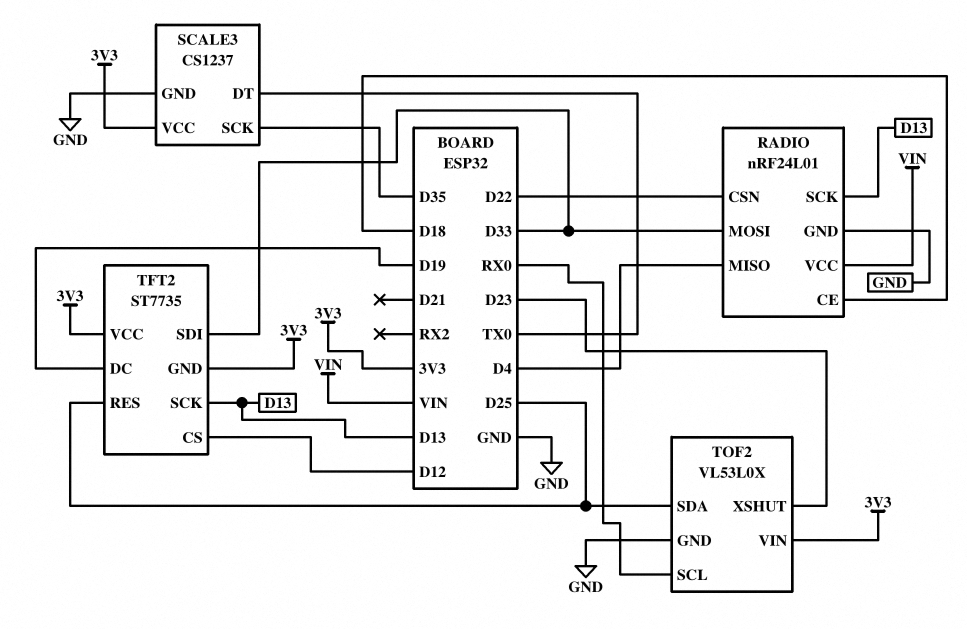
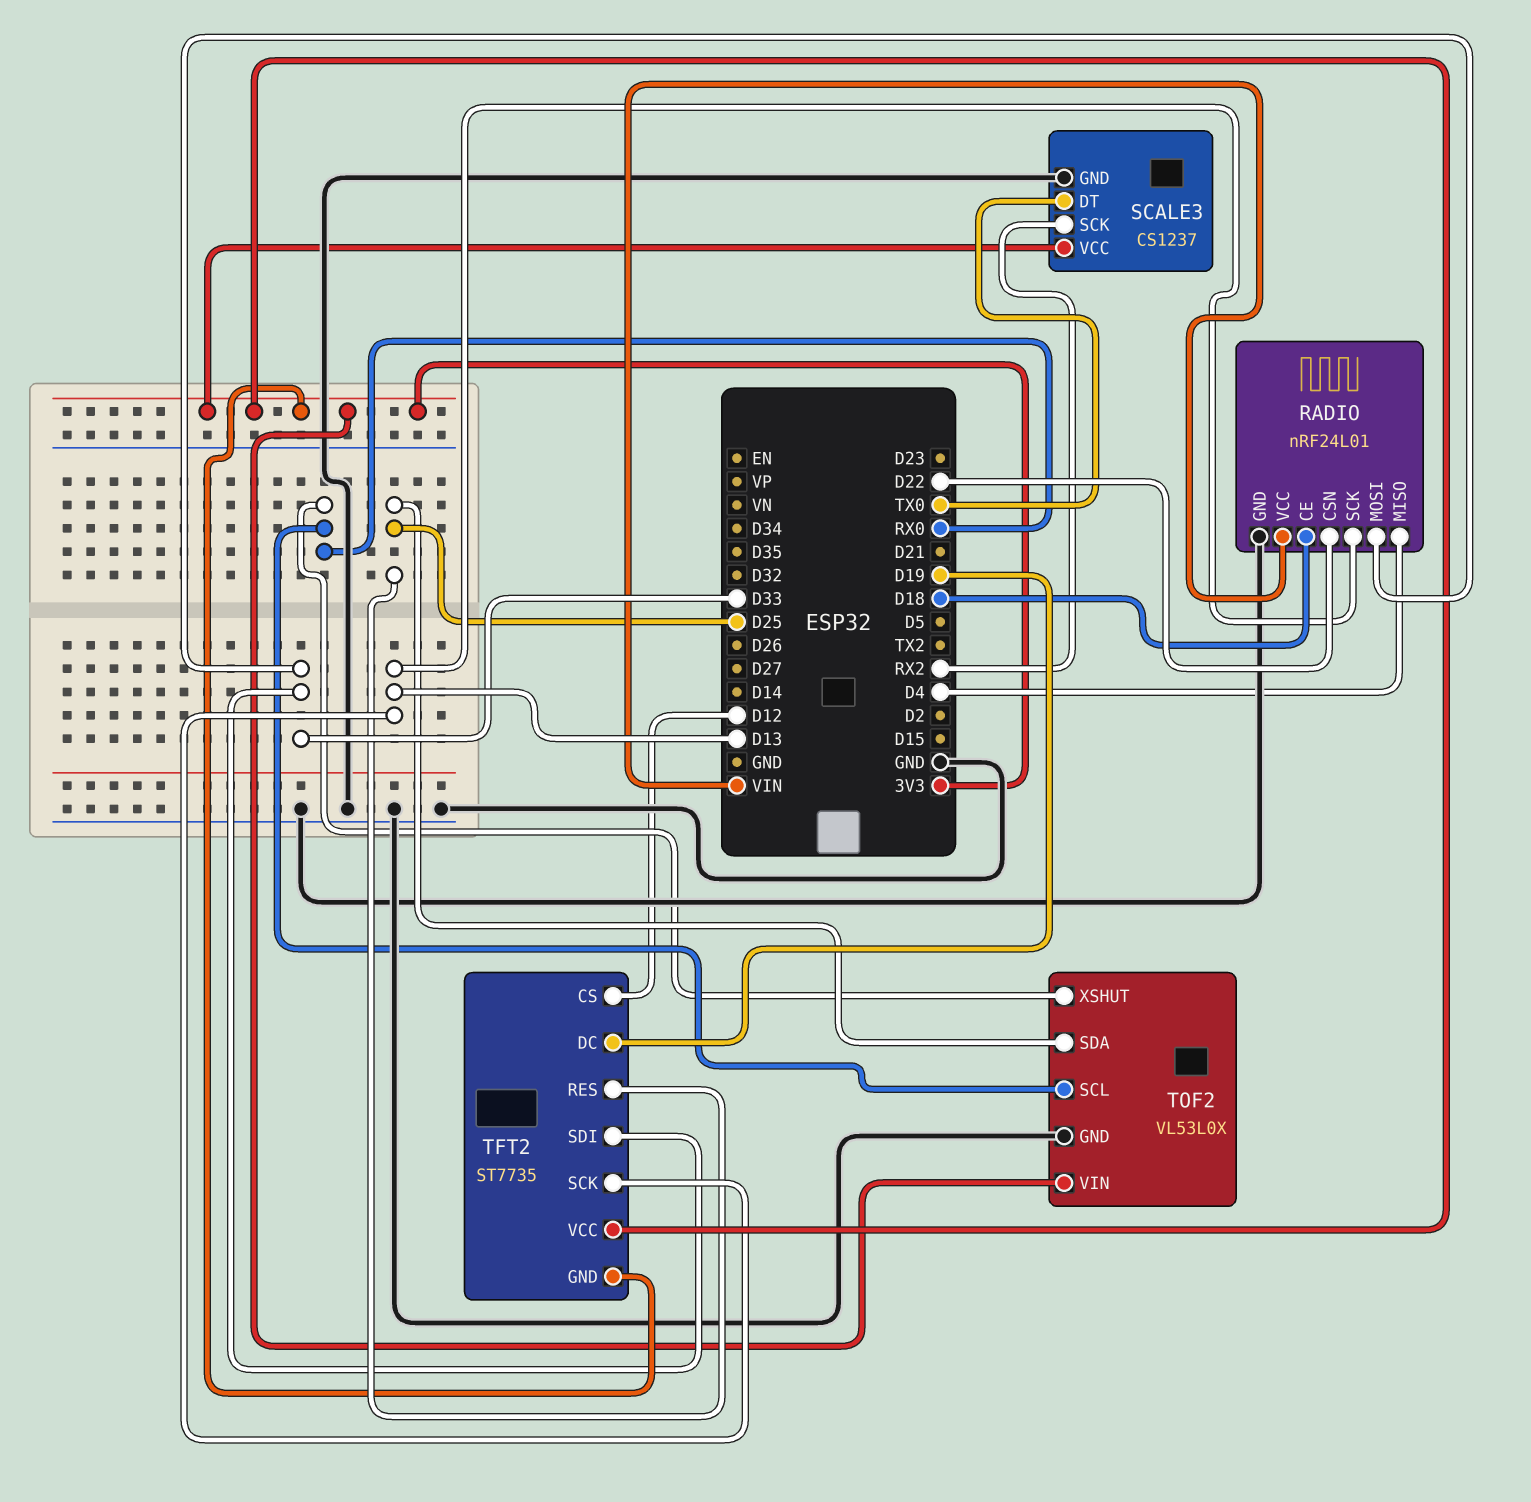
SCALE3 pin SCK: D35 -> RX2
TOF2 pin XSHUT: D23 -> RX0

